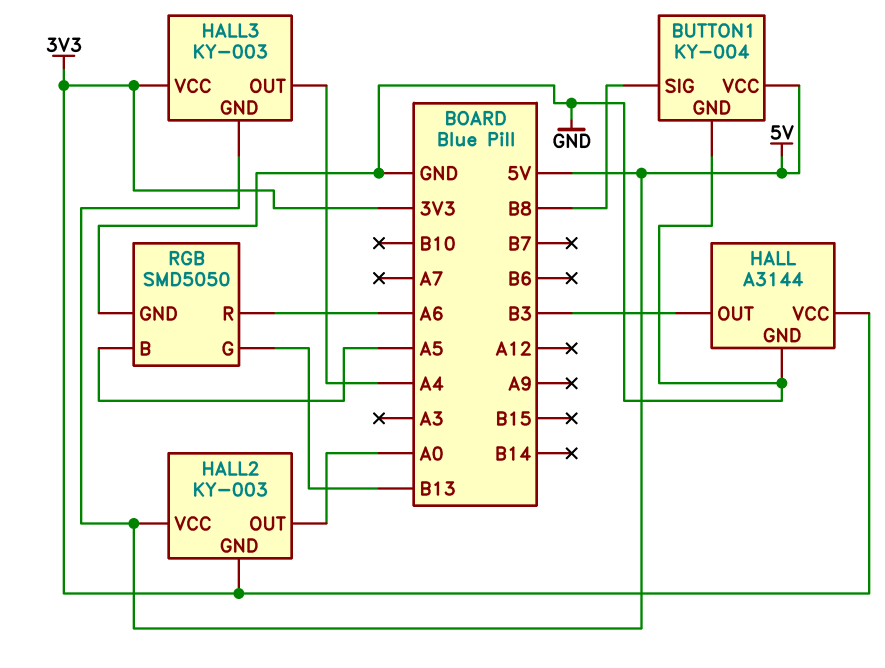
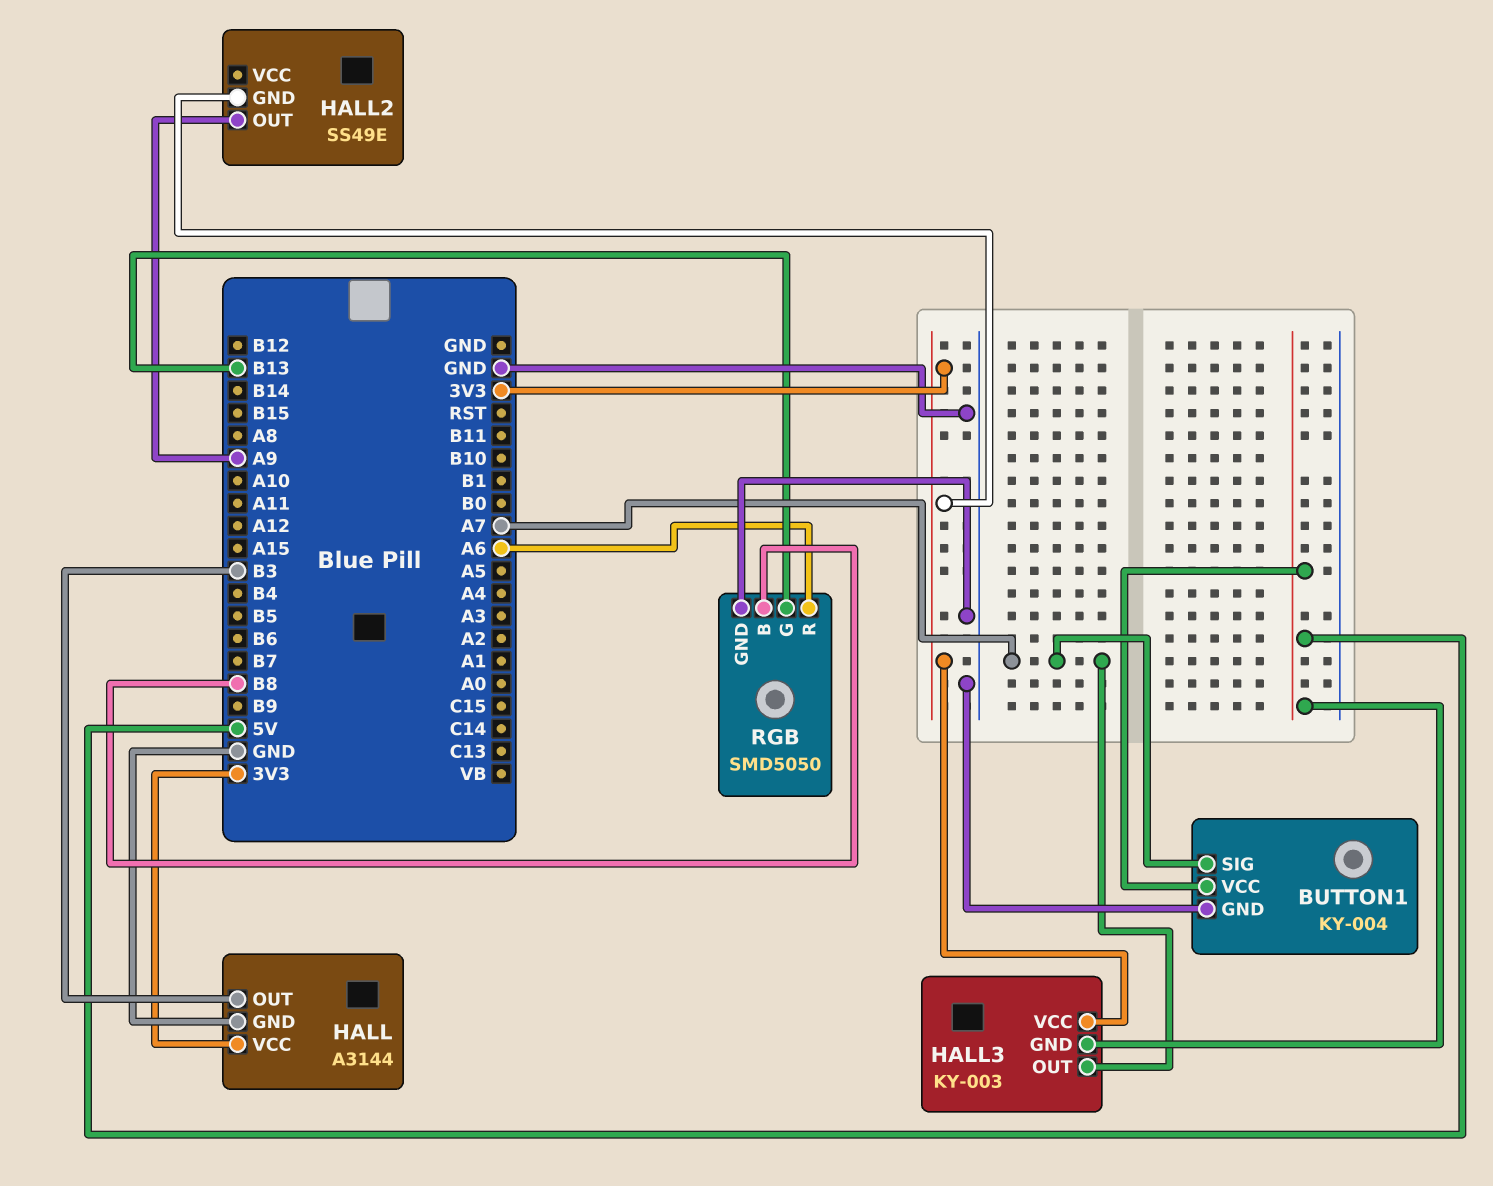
BUTTON1 pin SIG: B8 -> A7
HALL2: KY-003 -> SS49E
HALL2 pin OUT: A0 -> A9
HALL2 pin VCC: 5V -> none
HALL3 pin OUT: A4 -> A7
RGB pin B: A5 -> B8

